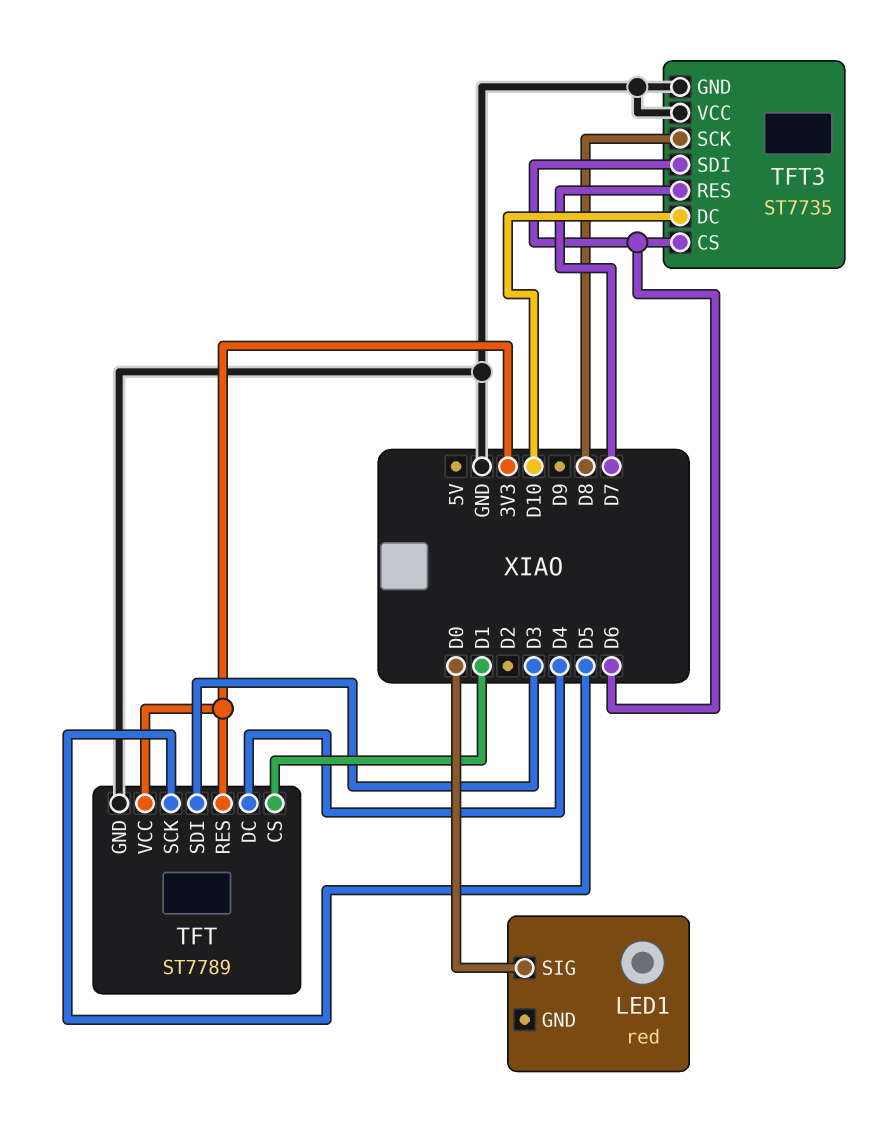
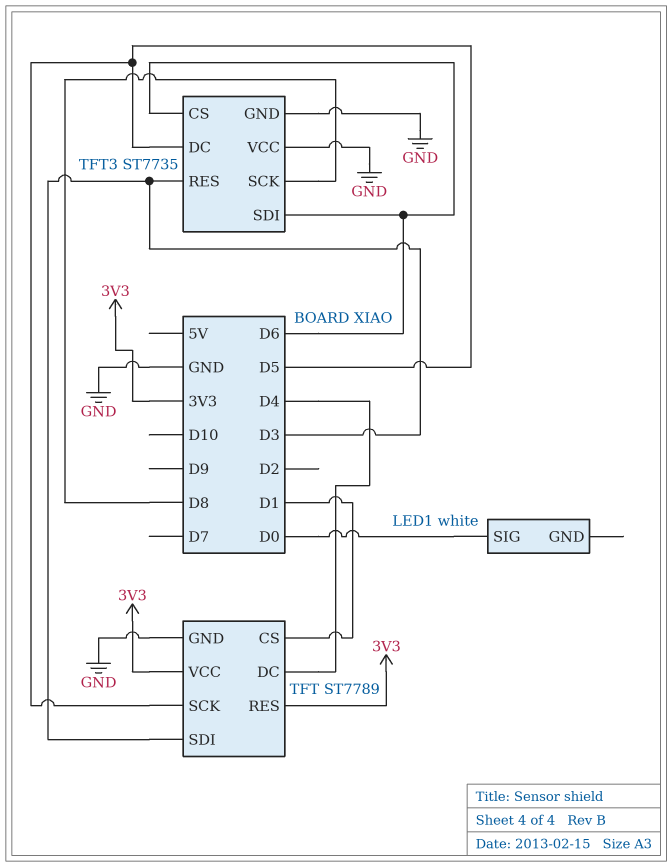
LED1: red -> white
TFT3 pin DC: D10 -> D5
TFT3 pin RES: D7 -> D3

